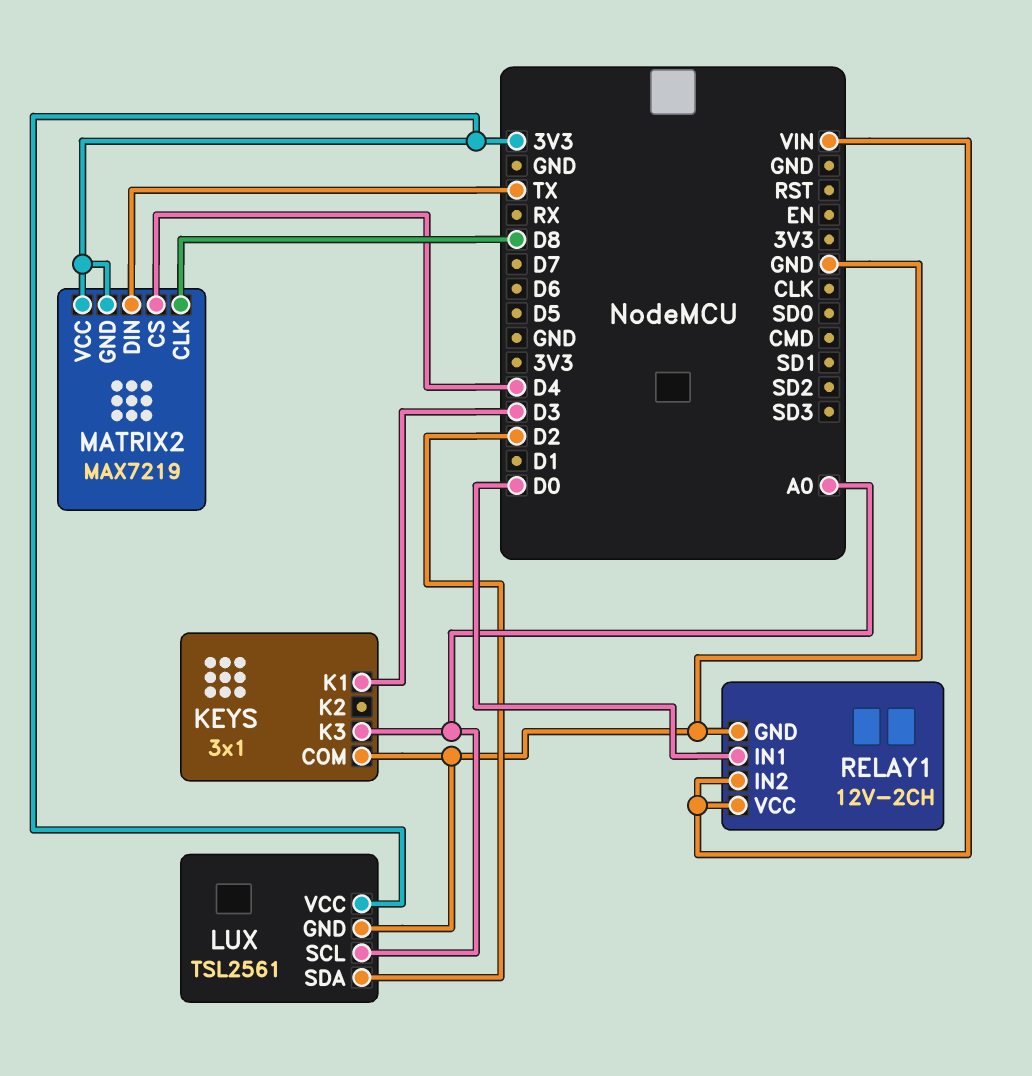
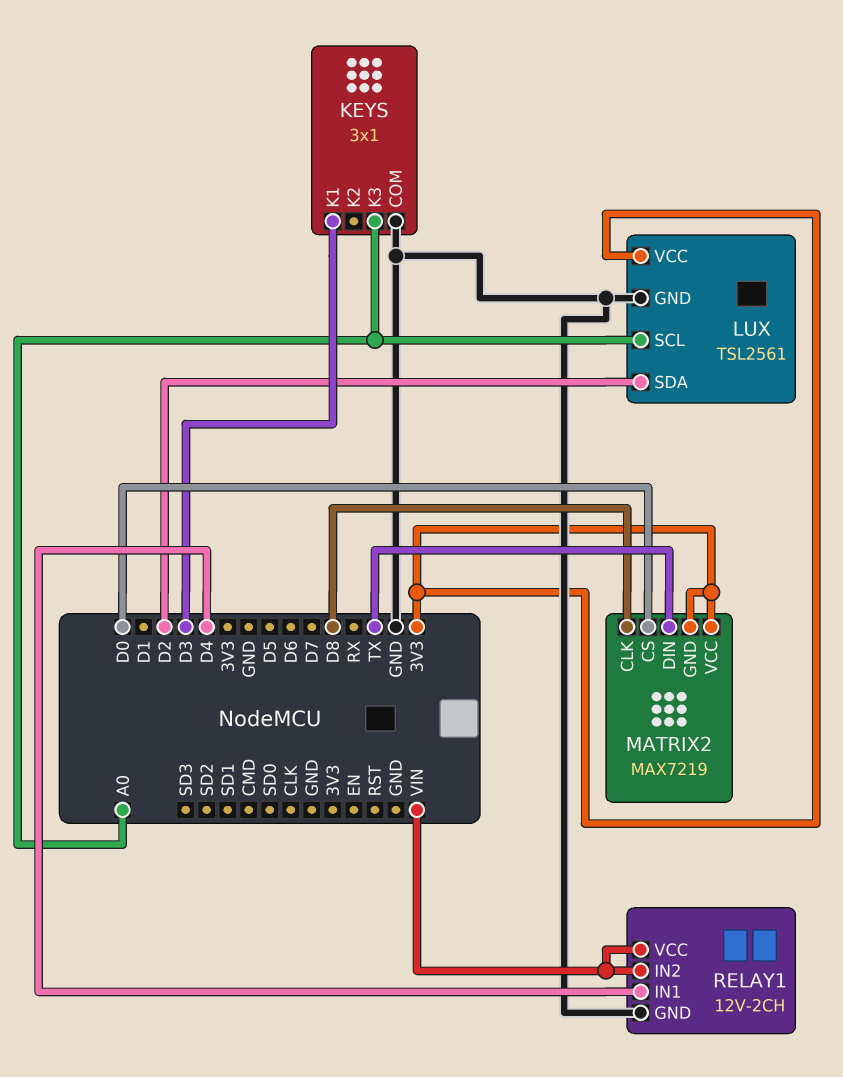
MATRIX2 pin CS: D4 -> D0
RELAY1 pin IN1: D0 -> D4

